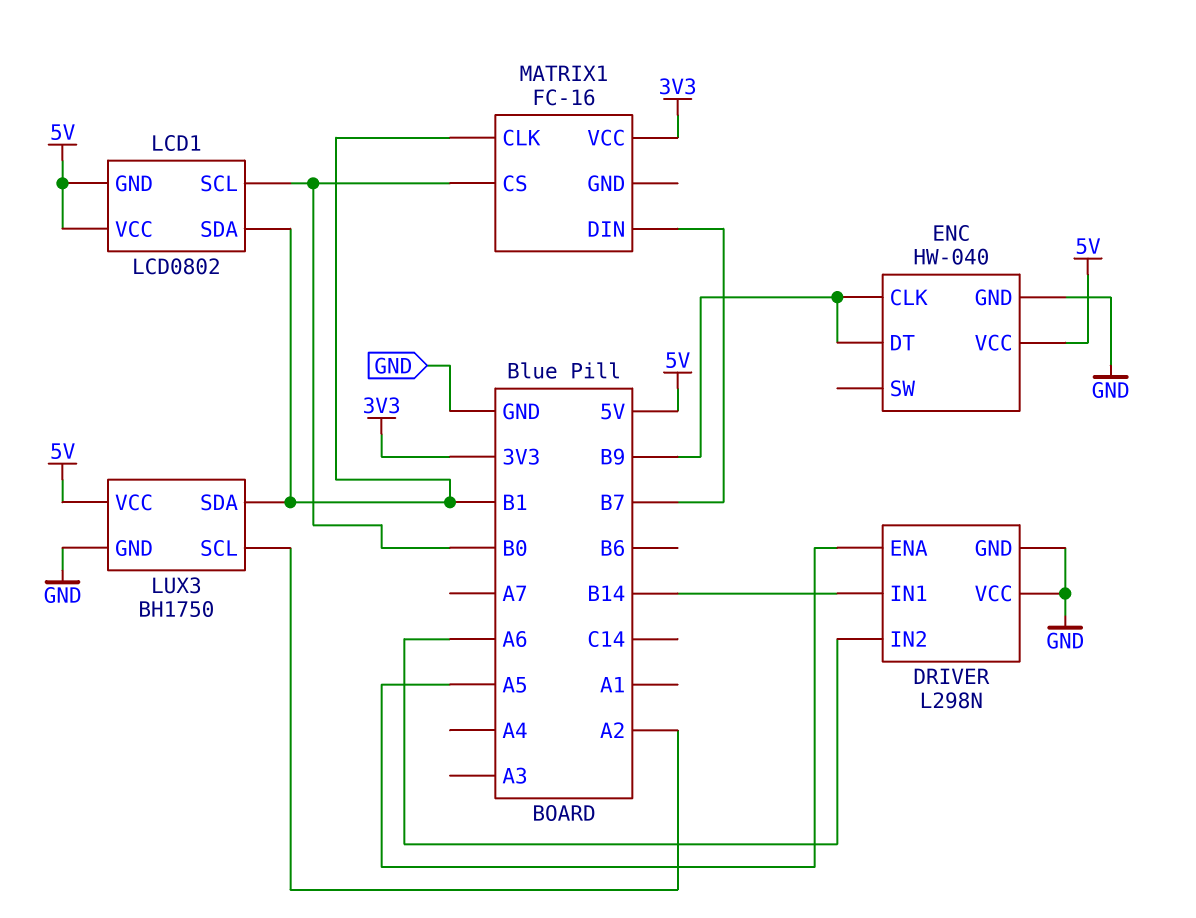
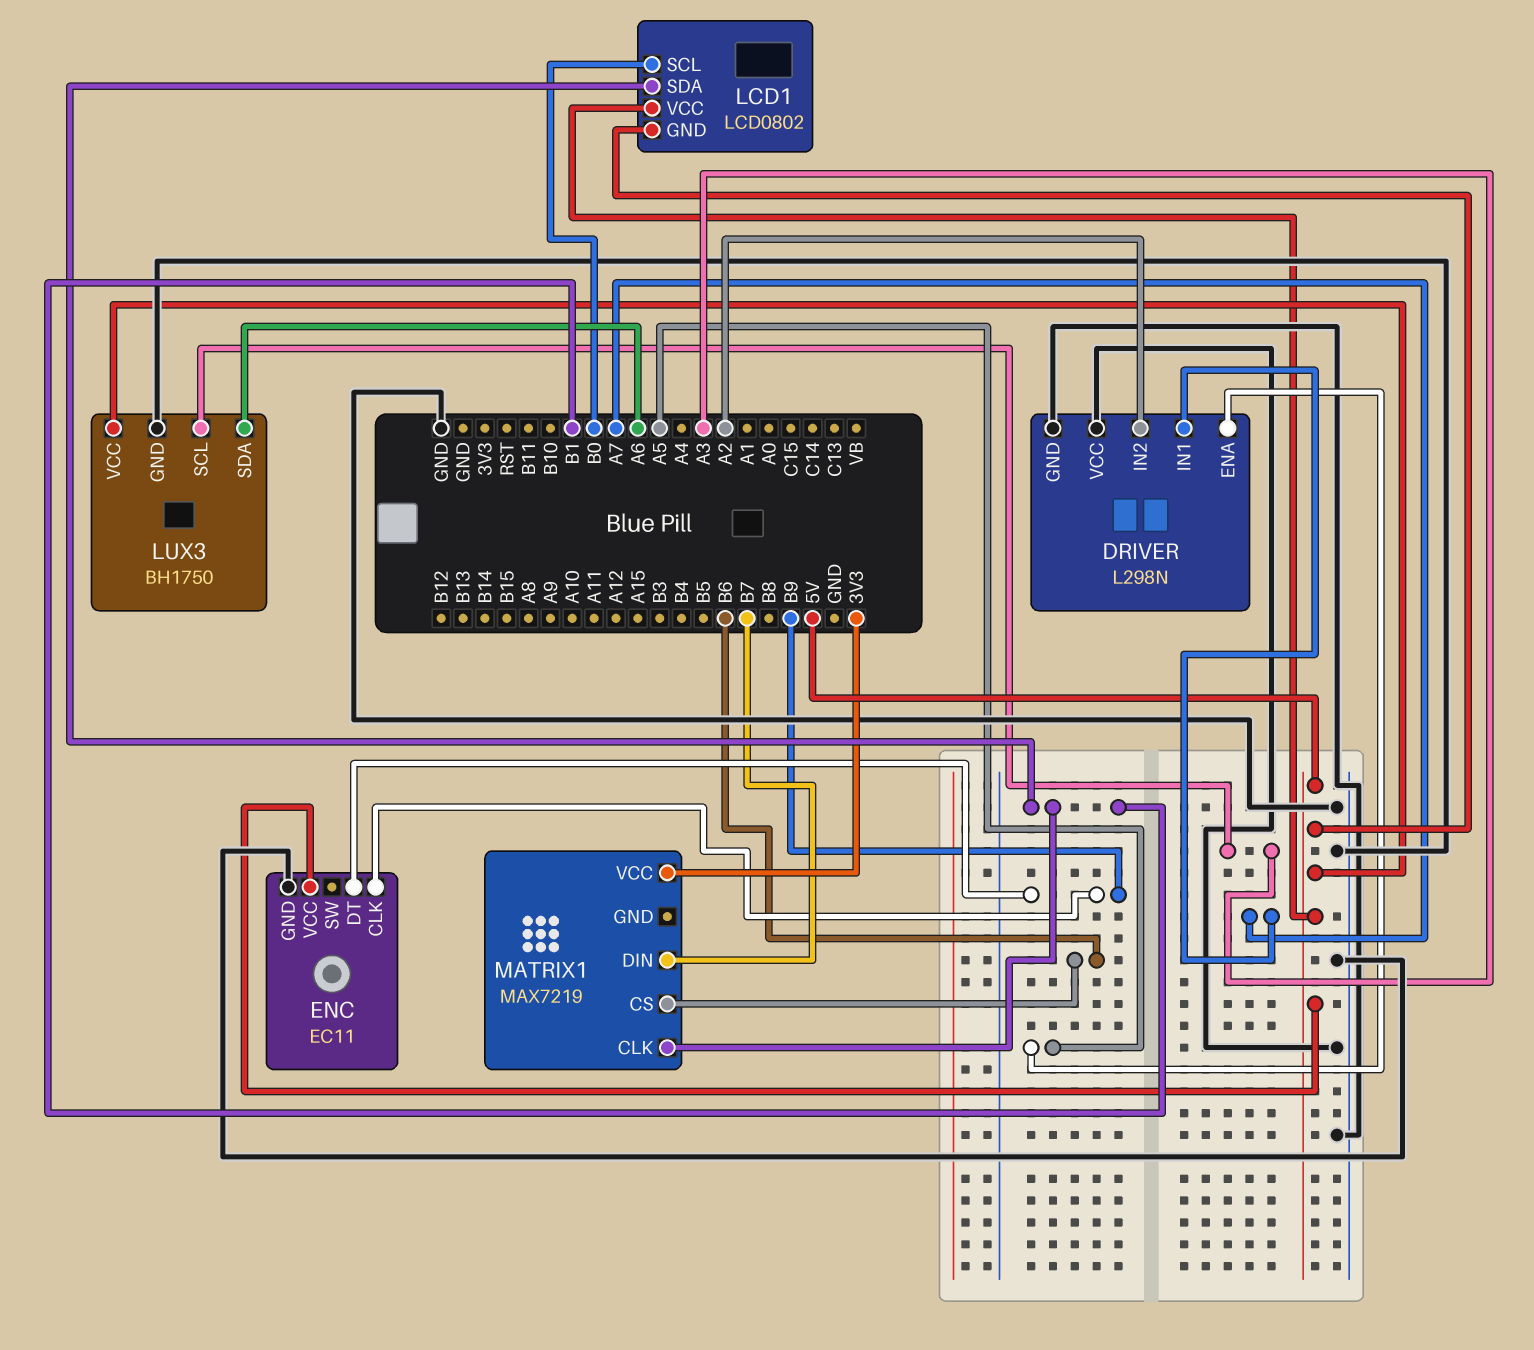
DRIVER pin IN1: B14 -> A7
DRIVER pin IN2: A6 -> A2
ENC: HW-040 -> EC11
LUX3 pin SCL: A2 -> A3
LUX3 pin SDA: B1 -> A6
MATRIX1: FC-16 -> MAX7219
MATRIX1 pin CS: B0 -> B6

